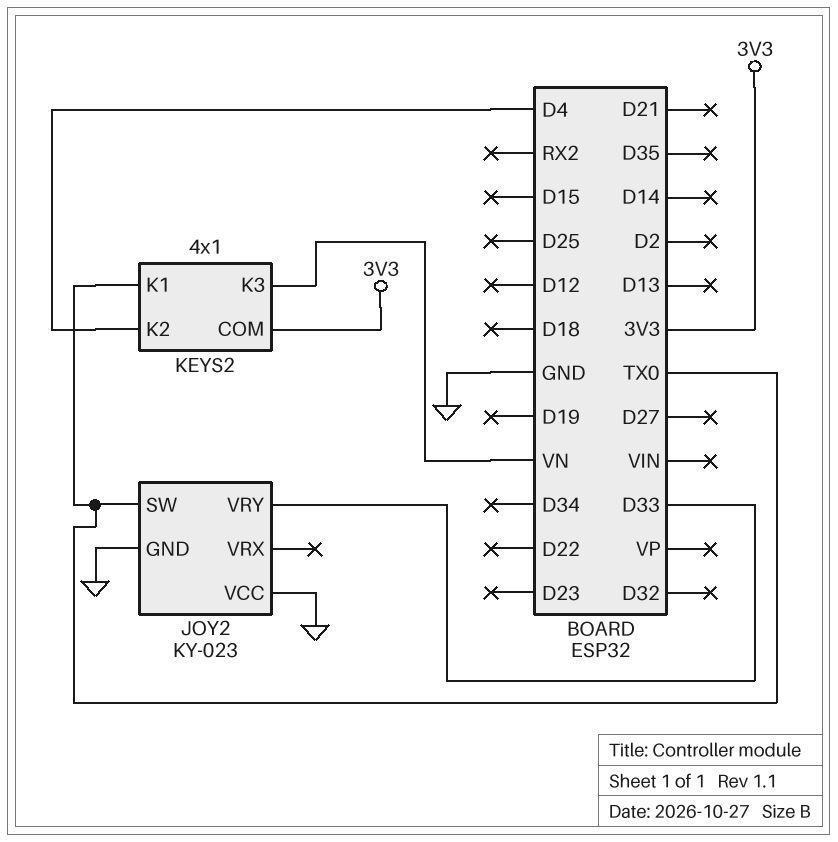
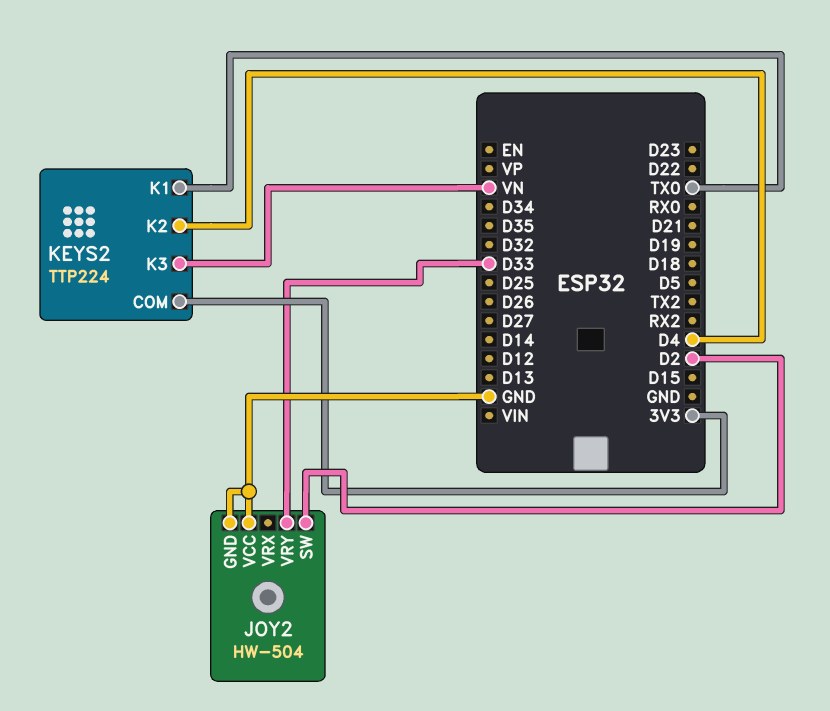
JOY2: KY-023 -> HW-504
JOY2 pin SW: TX0 -> D2
KEYS2: 4x1 -> TTP224

